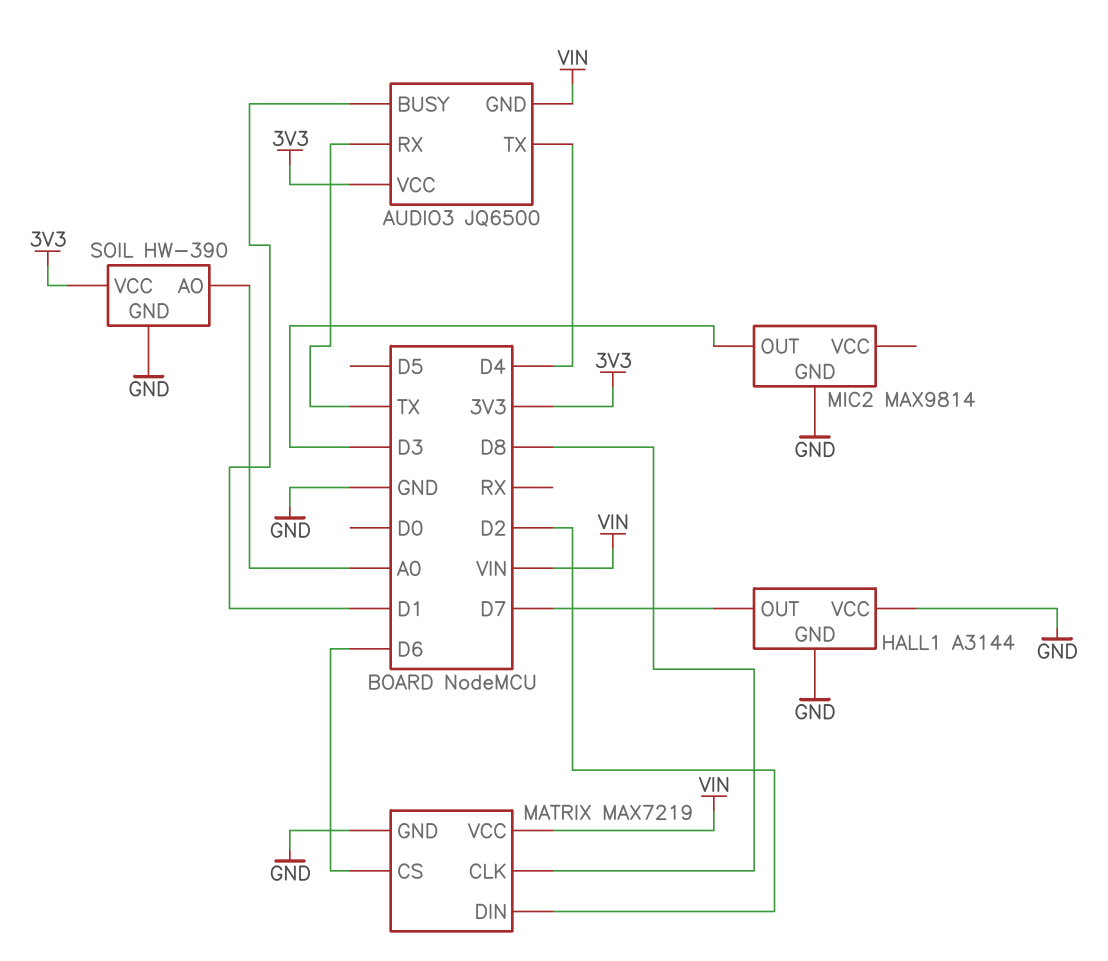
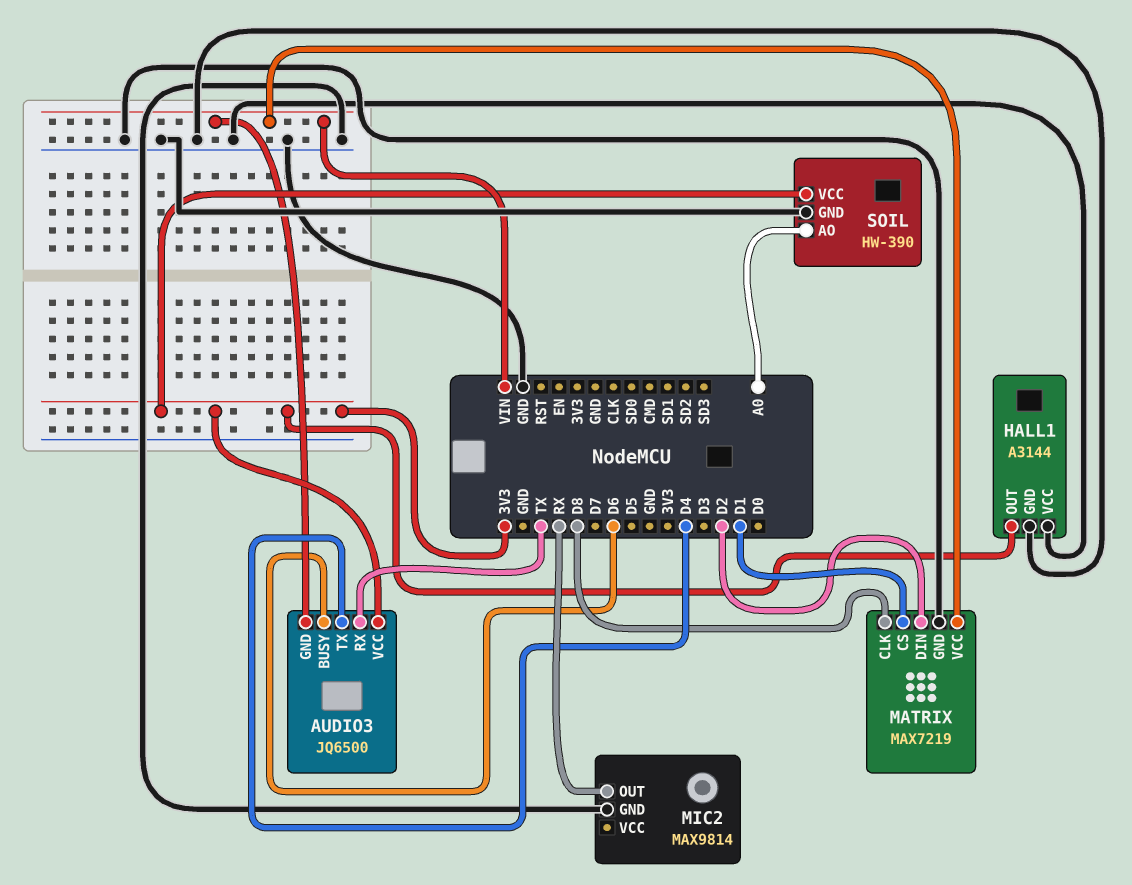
AUDIO3 pin BUSY: D1 -> D6
HALL1 pin OUT: D7 -> 3V3
MATRIX pin CS: D6 -> D1
MIC2 pin OUT: D3 -> RX

